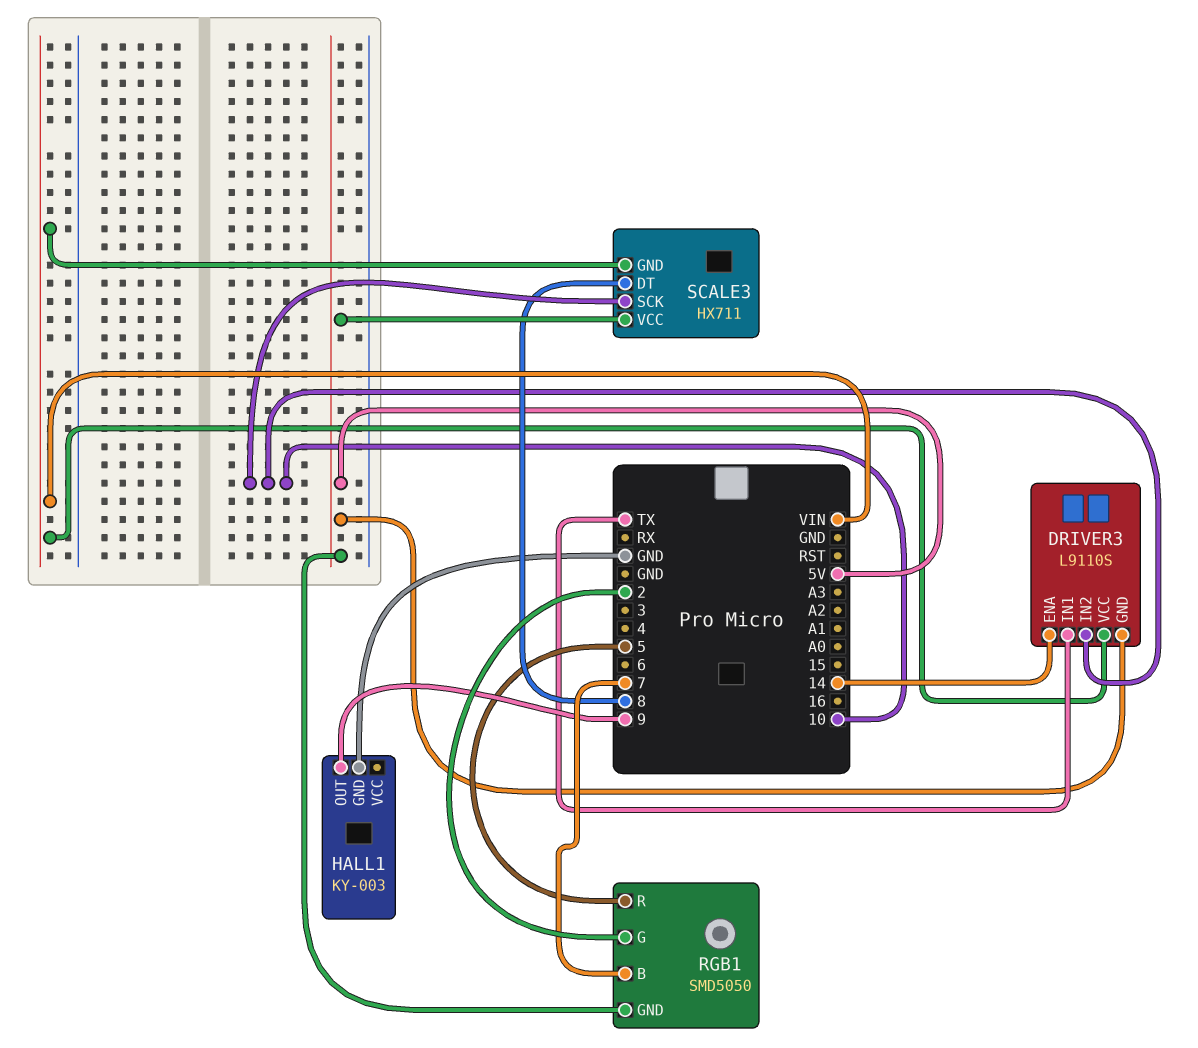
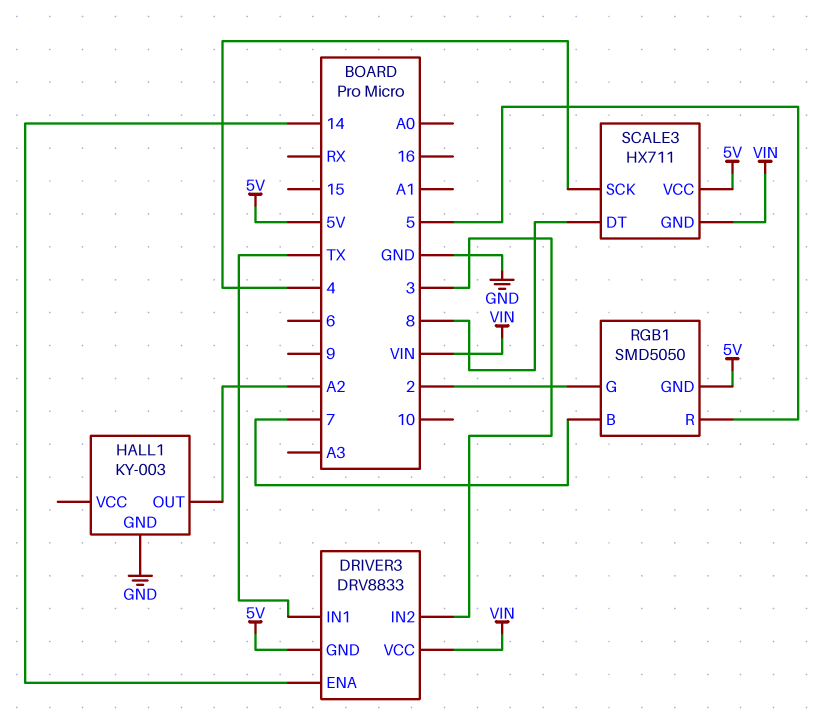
DRIVER3: L9110S -> DRV8833
DRIVER3 pin IN2: 10 -> 3
HALL1 pin OUT: 9 -> A2
SCALE3 pin SCK: 10 -> 4

